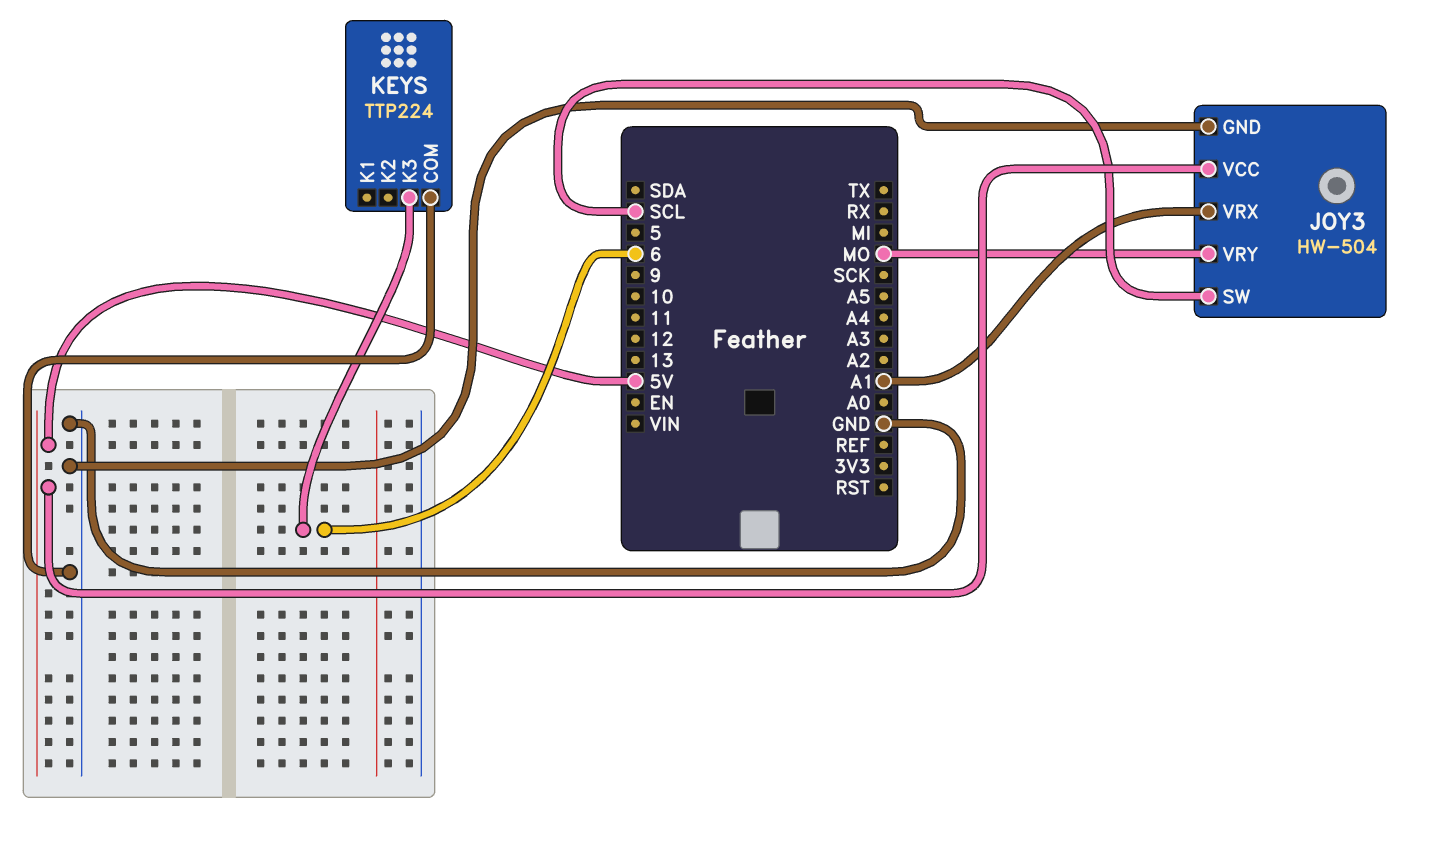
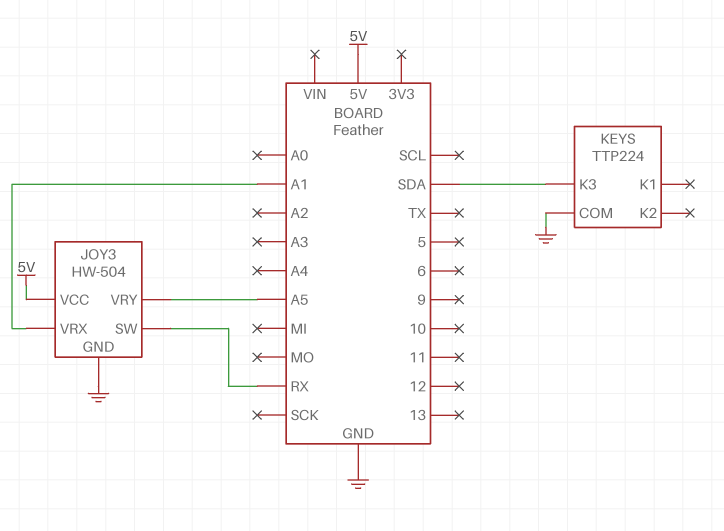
JOY3 pin SW: SCL -> RX
JOY3 pin VRY: MO -> A5
KEYS pin K3: 6 -> SDA

